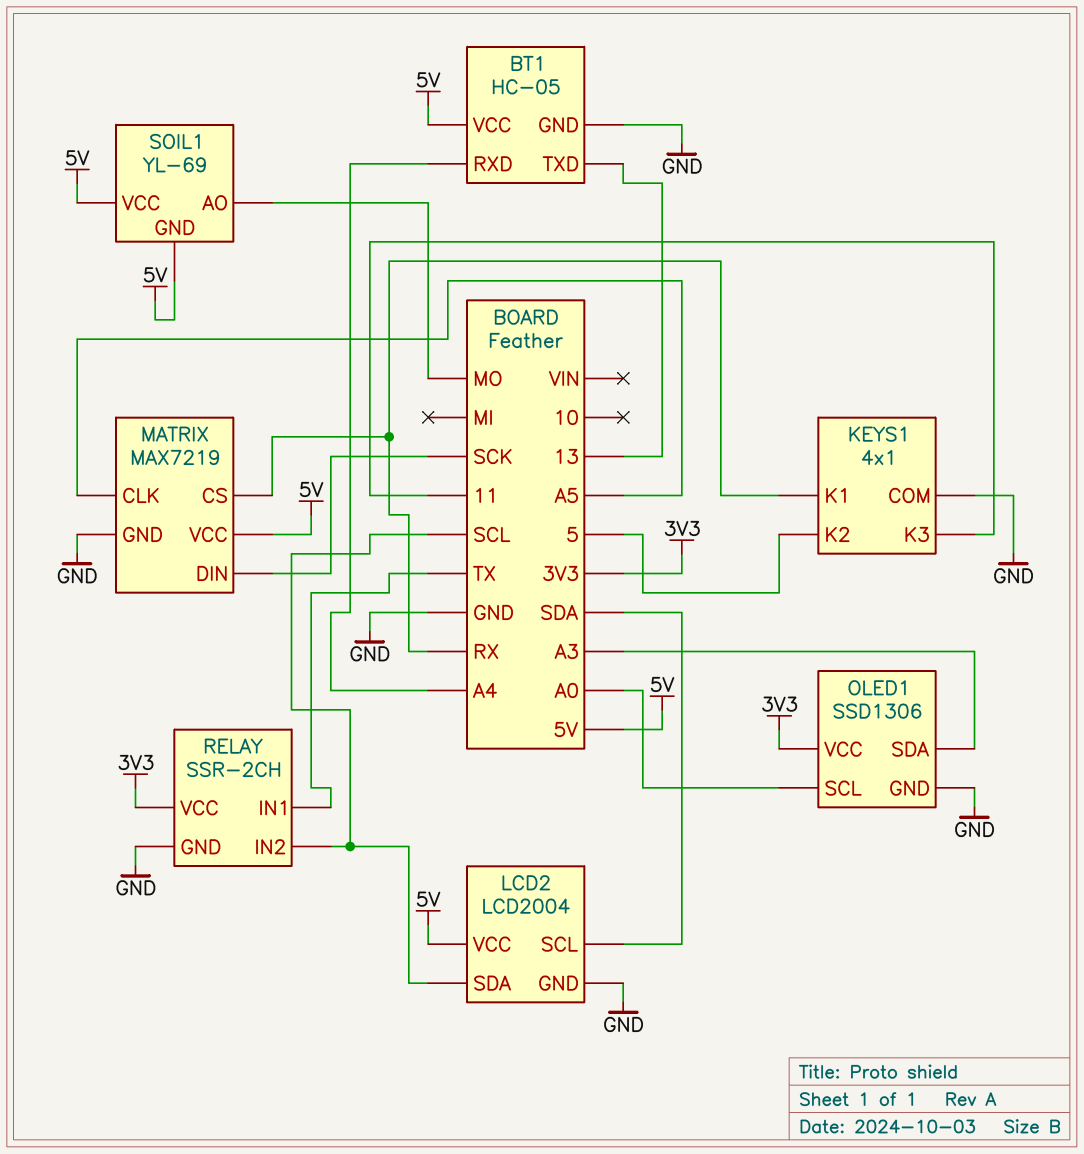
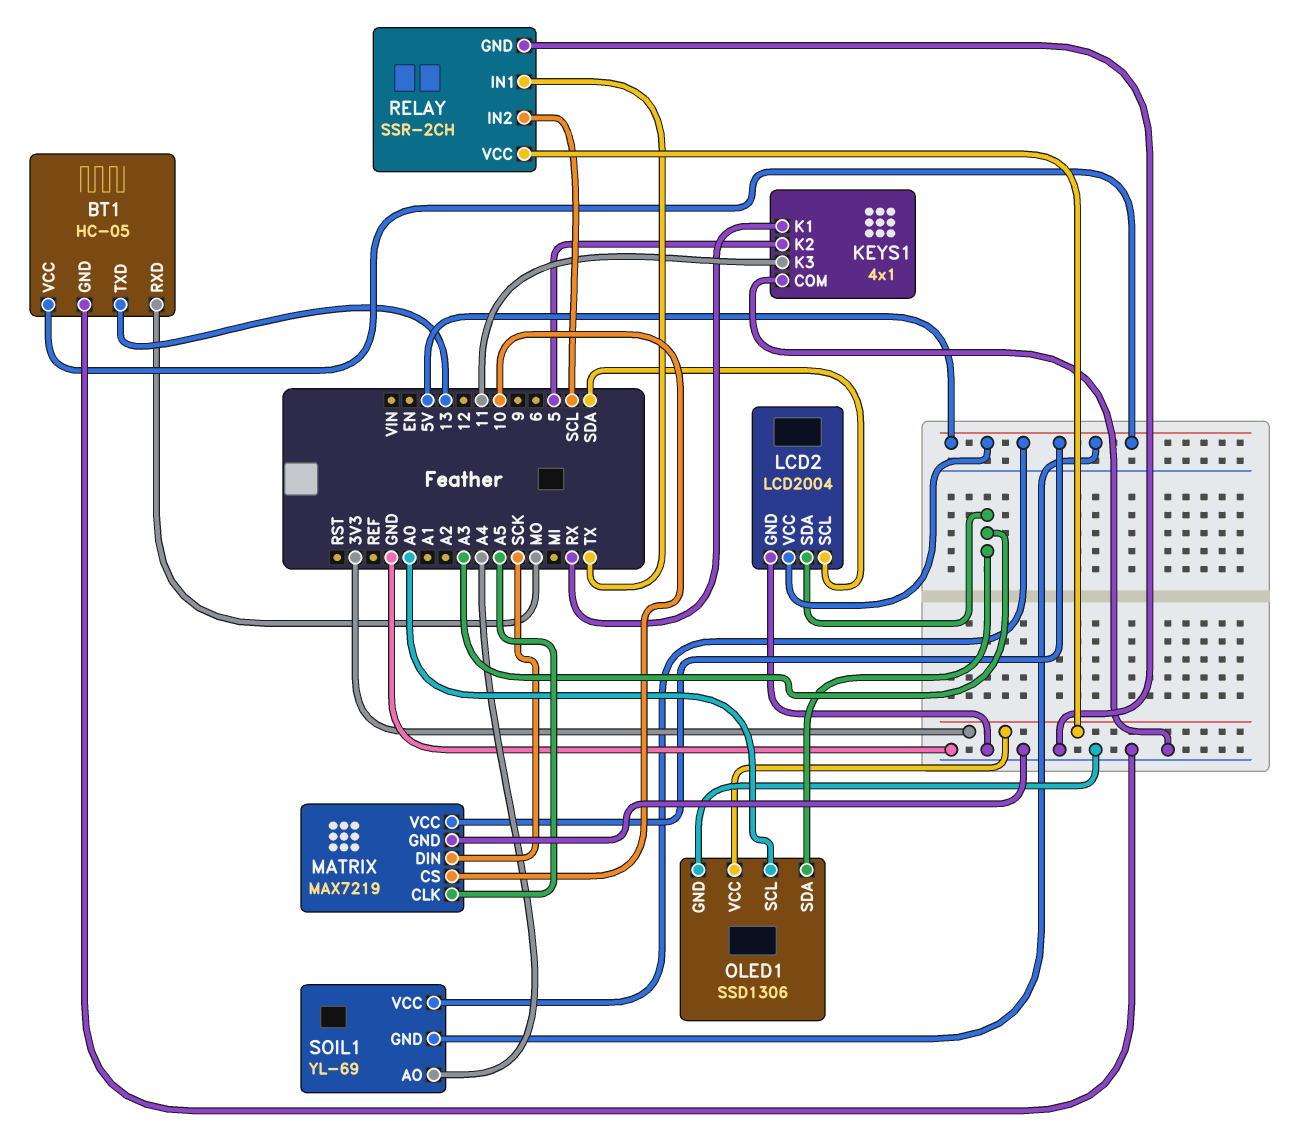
BT1 pin RXD: A4 -> MO
LCD2 pin SDA: SCL -> A3
MATRIX pin CS: RX -> 10
SOIL1 pin AO: MO -> A4

